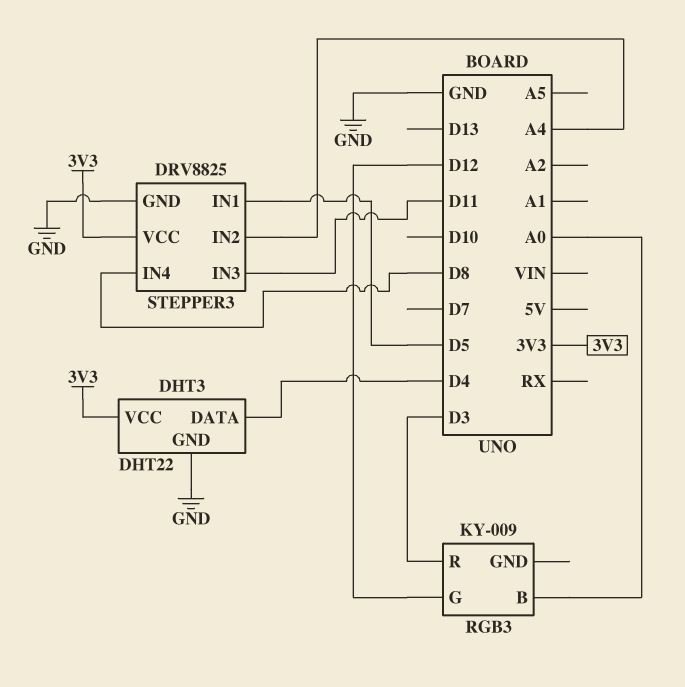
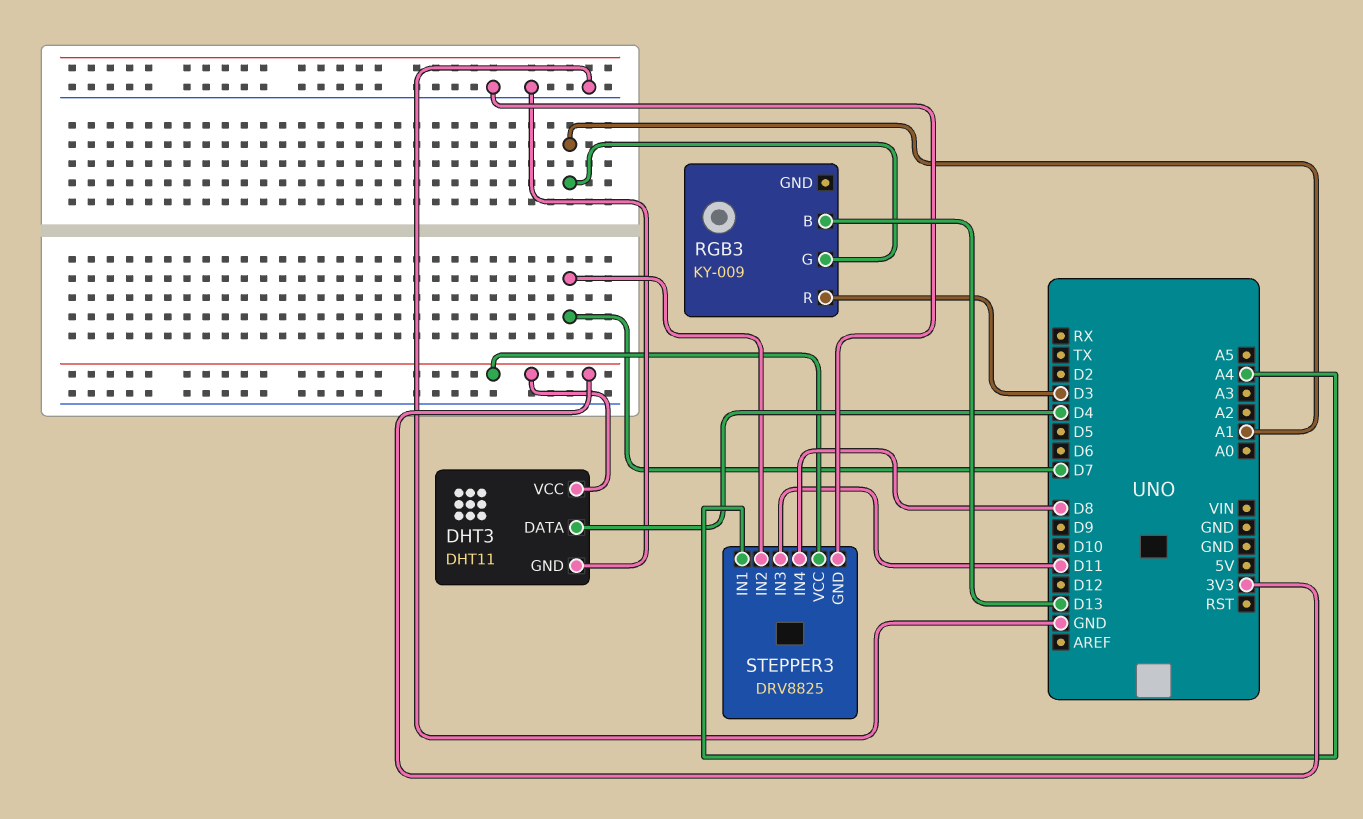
DHT3: DHT22 -> DHT11
RGB3 pin B: A0 -> D13
RGB3 pin G: D12 -> A1
STEPPER3 pin IN1: D5 -> A4
STEPPER3 pin IN2: A4 -> D7

